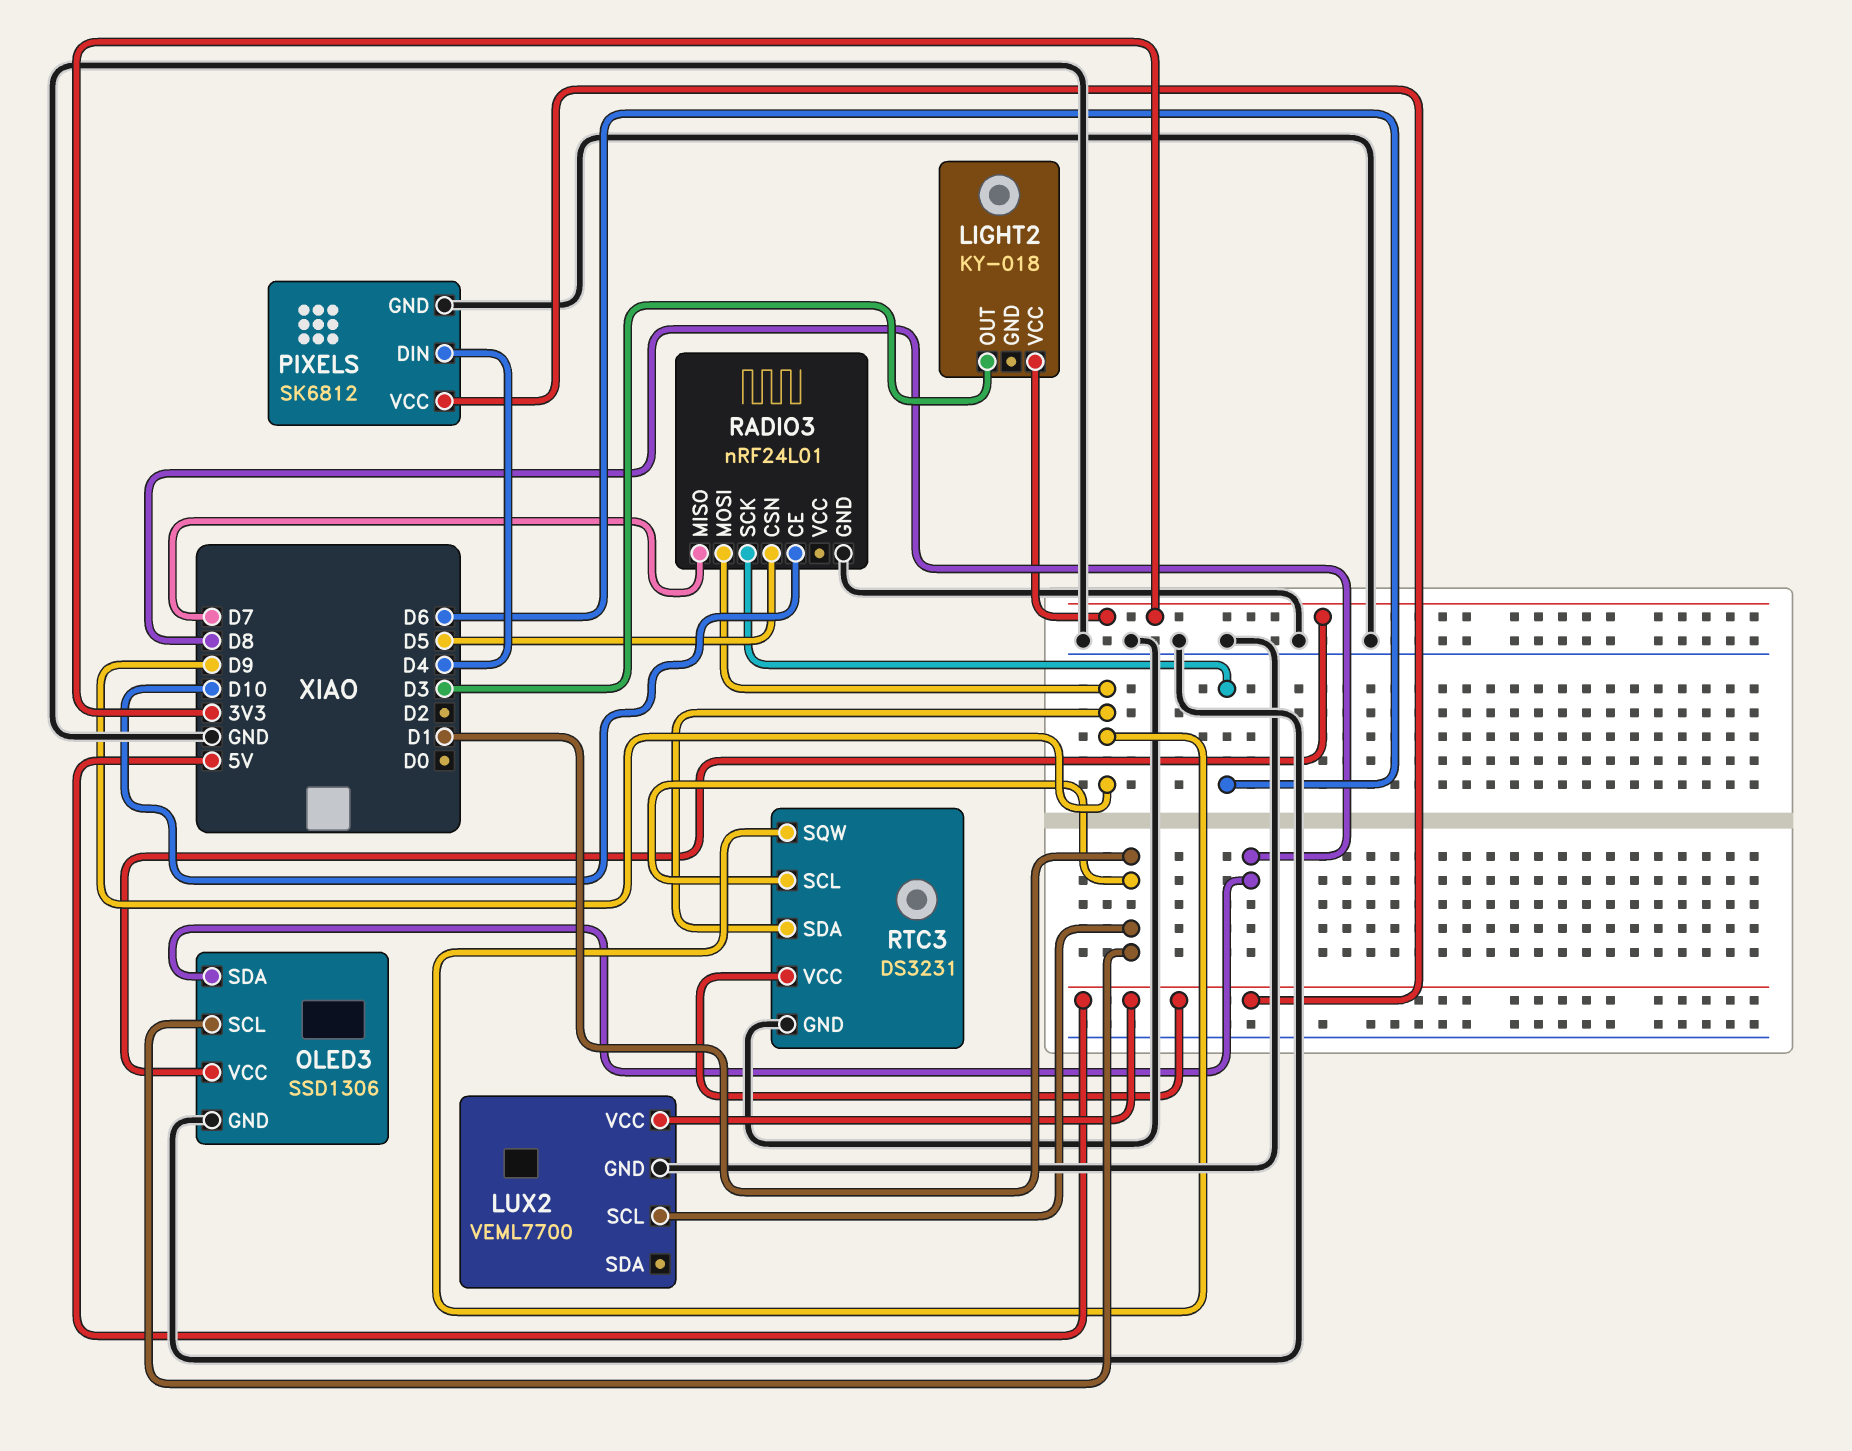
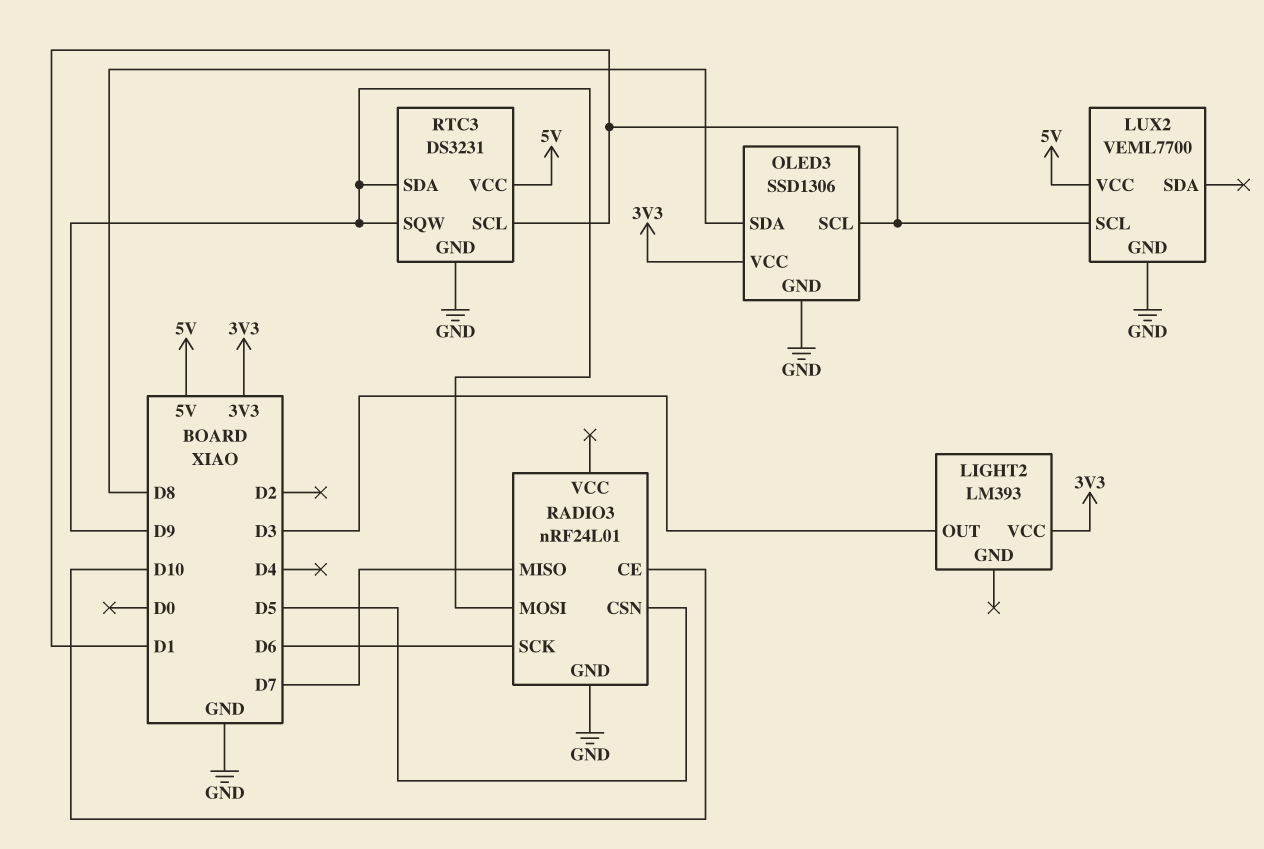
LIGHT2: KY-018 -> LM393
PIXELS: SK6812 -> none
PIXELS pin DIN: D4 -> none
PIXELS pin GND: GND -> none
PIXELS pin VCC: 5V -> none

